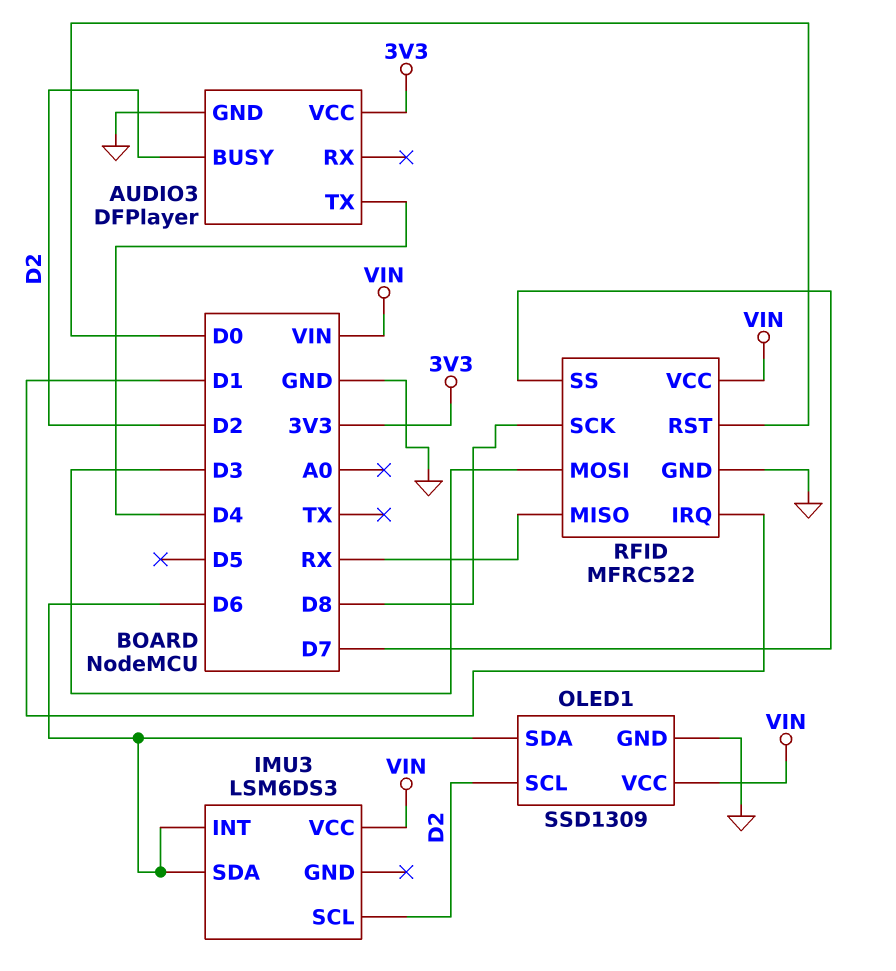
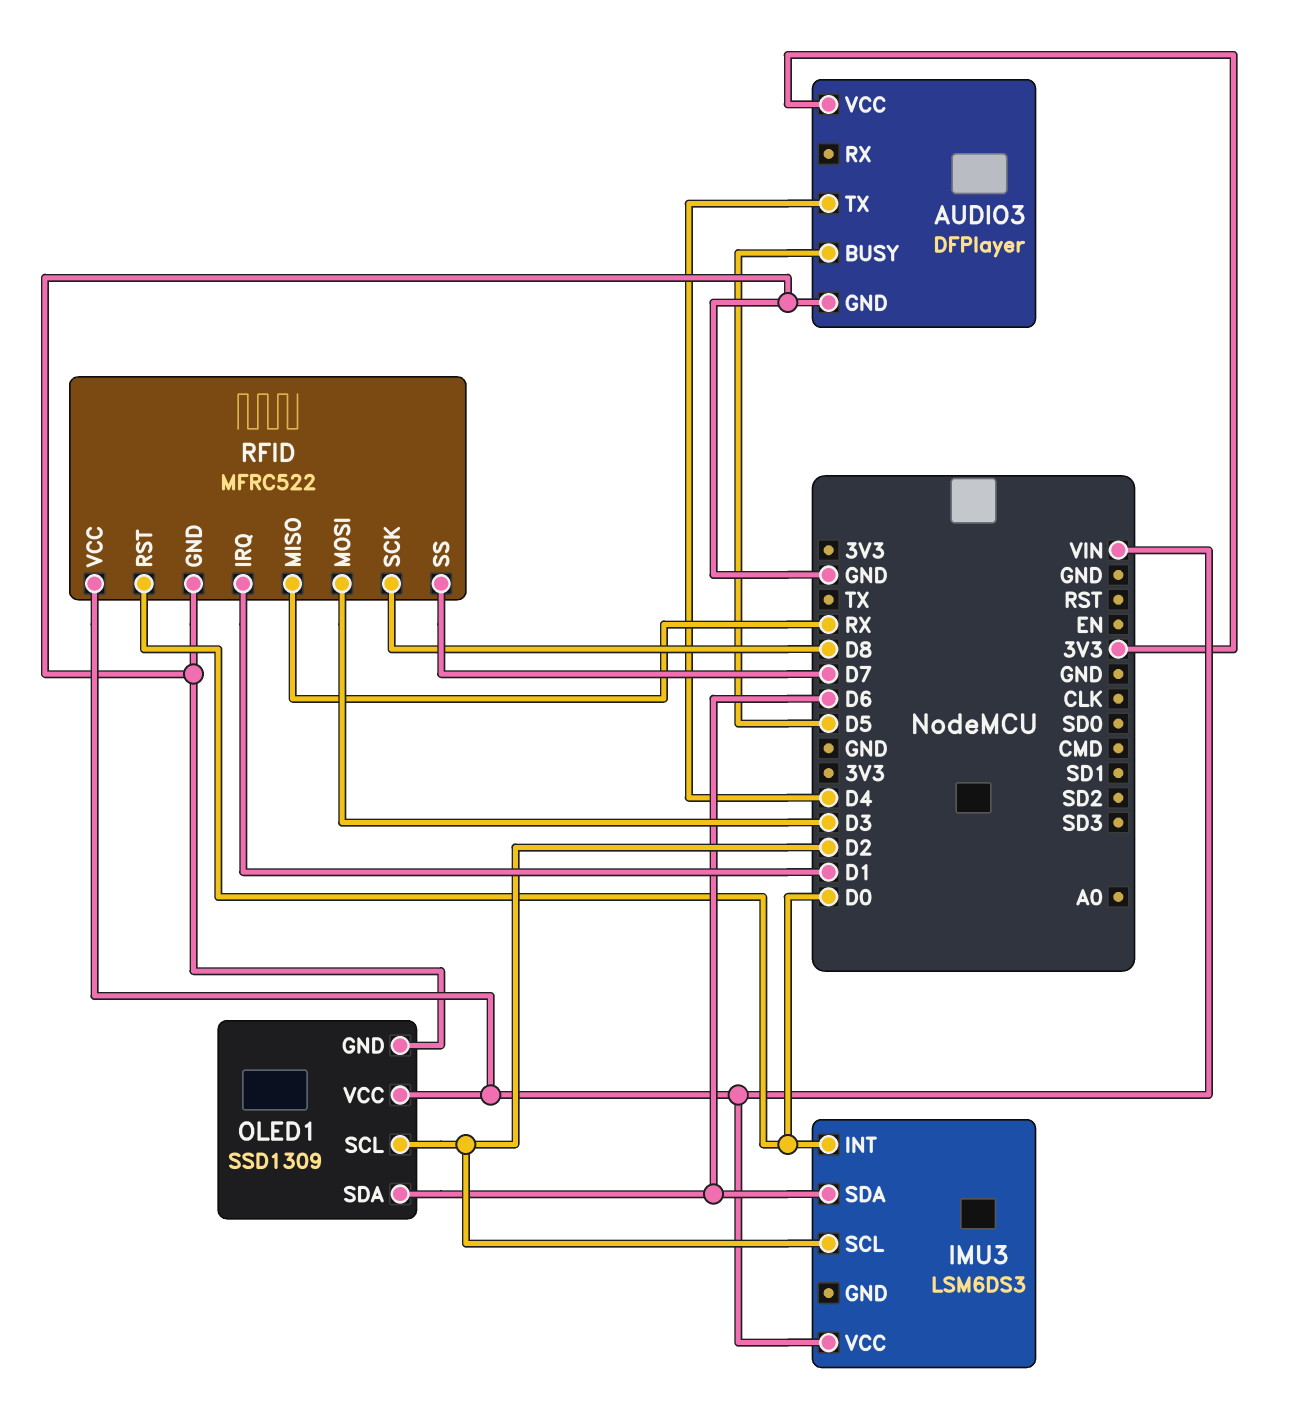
AUDIO3 pin BUSY: D2 -> D5
IMU3 pin INT: D6 -> D0

